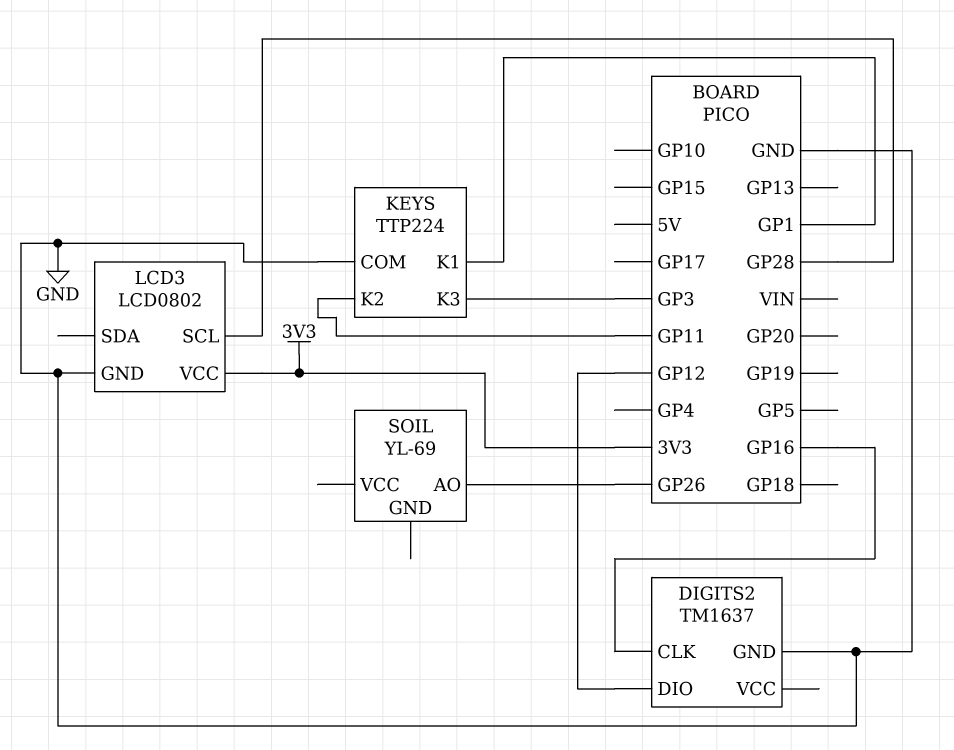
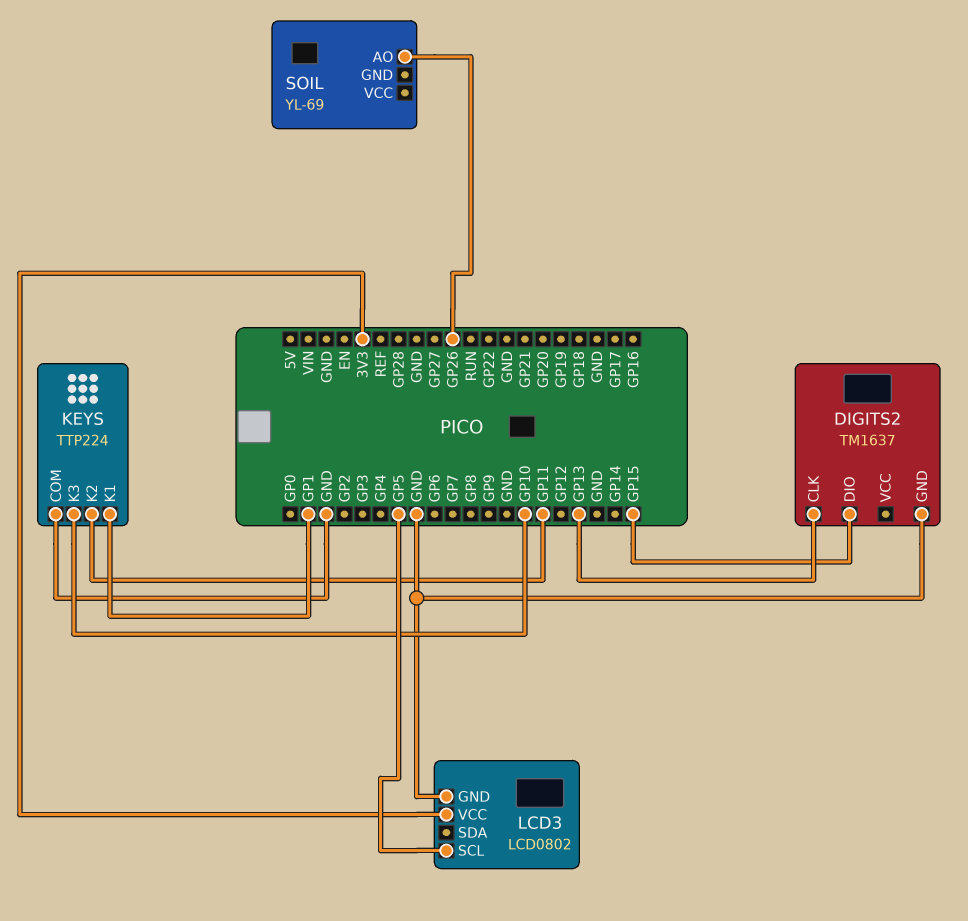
DIGITS2 pin CLK: GP16 -> GP13
DIGITS2 pin DIO: GP12 -> GP15
KEYS pin K3: GP3 -> GP10
LCD3 pin SCL: GP28 -> GP5

